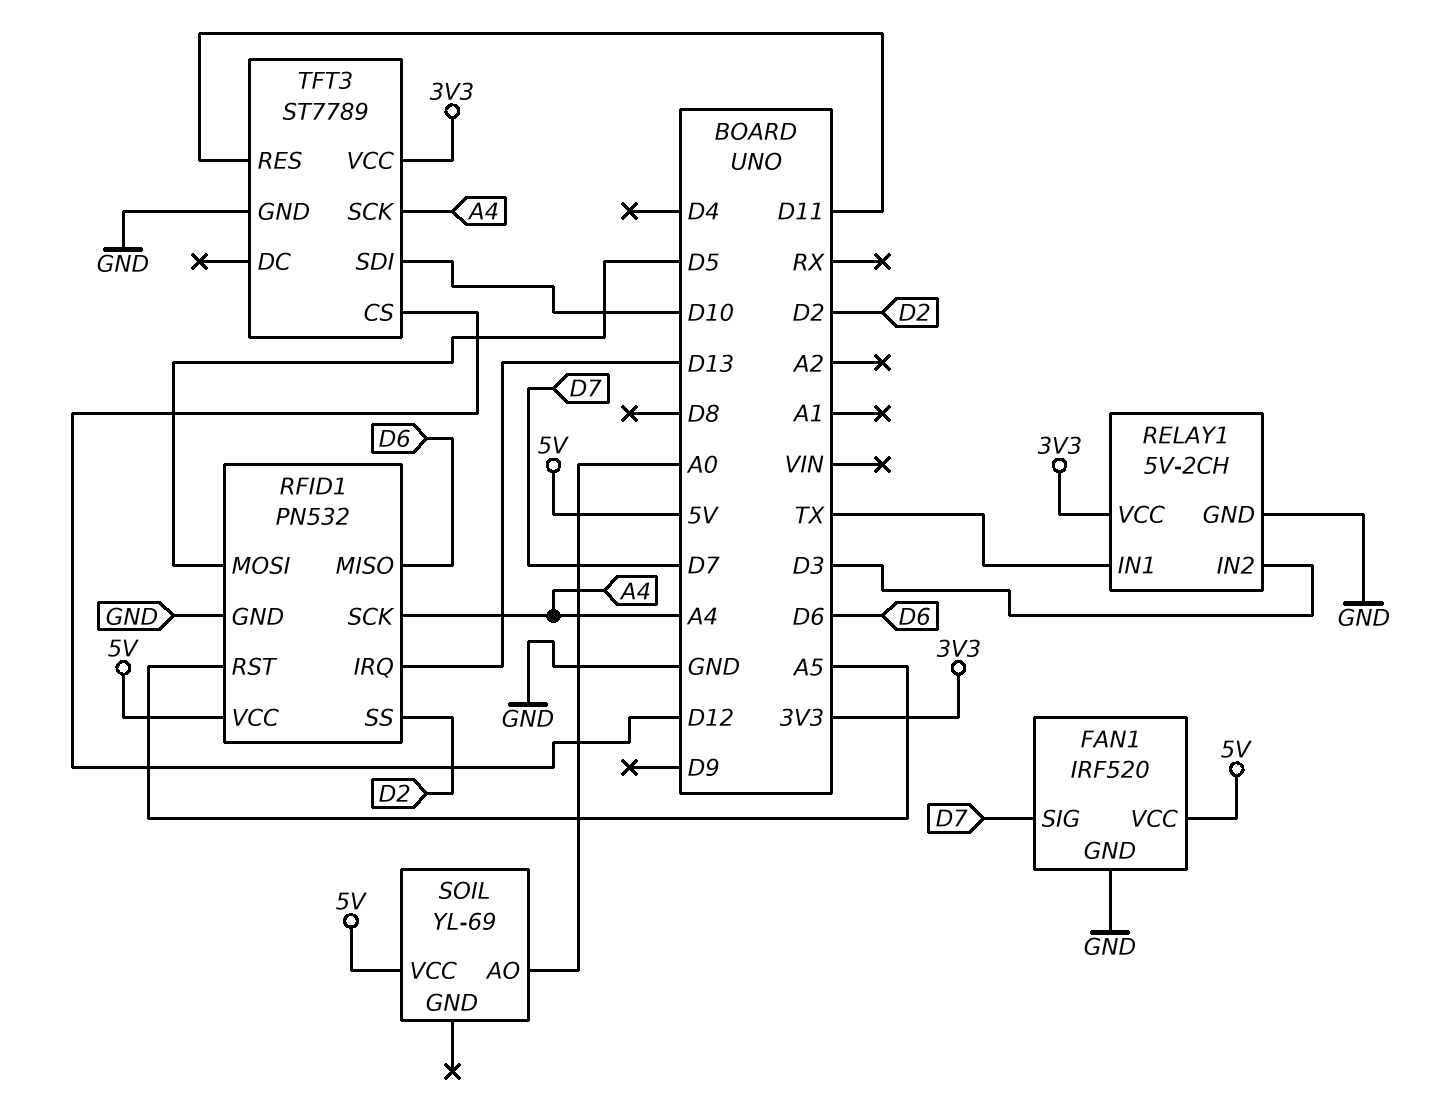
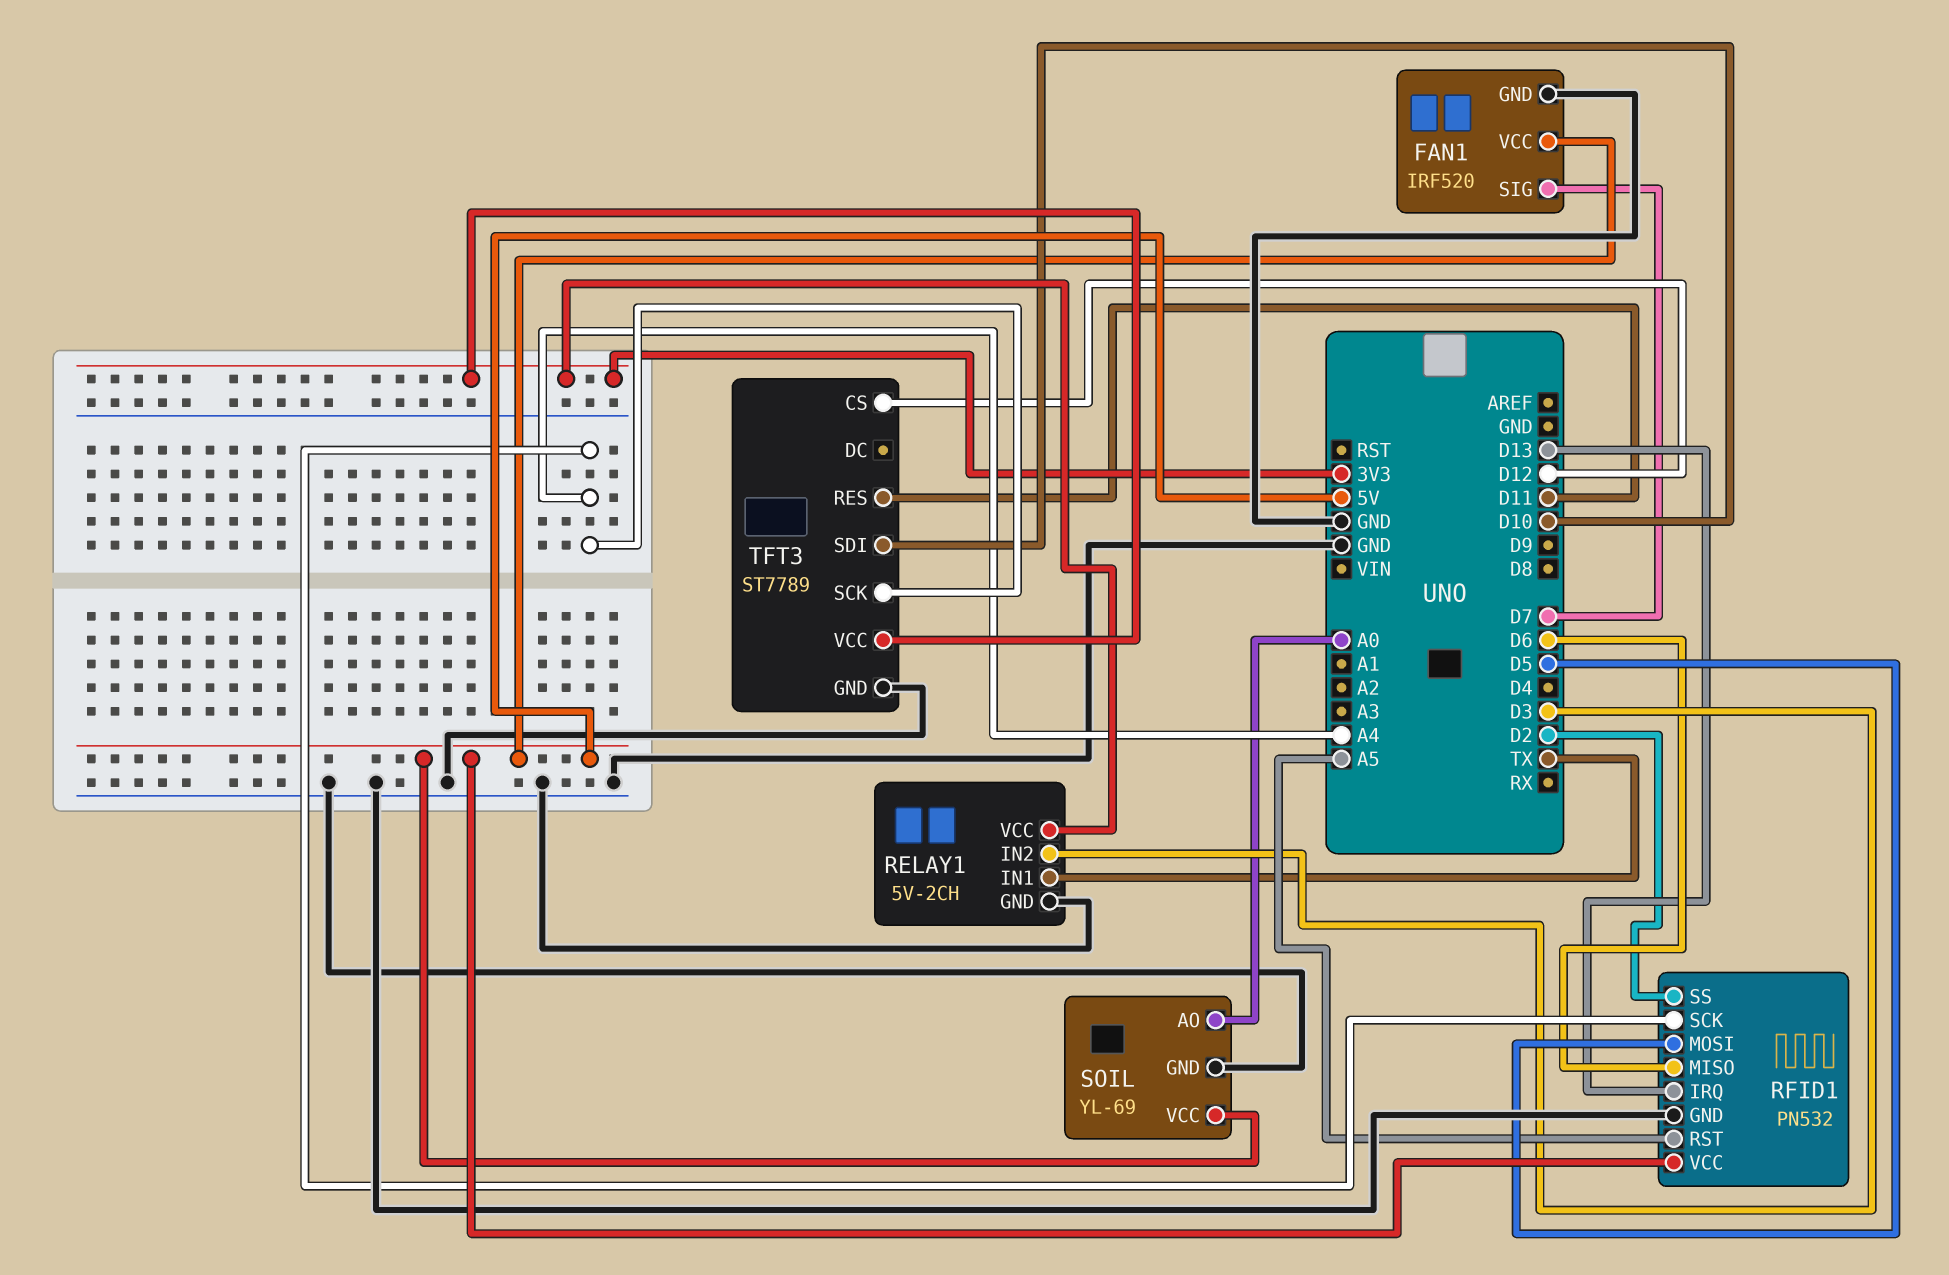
SOIL pin GND: none -> GND

